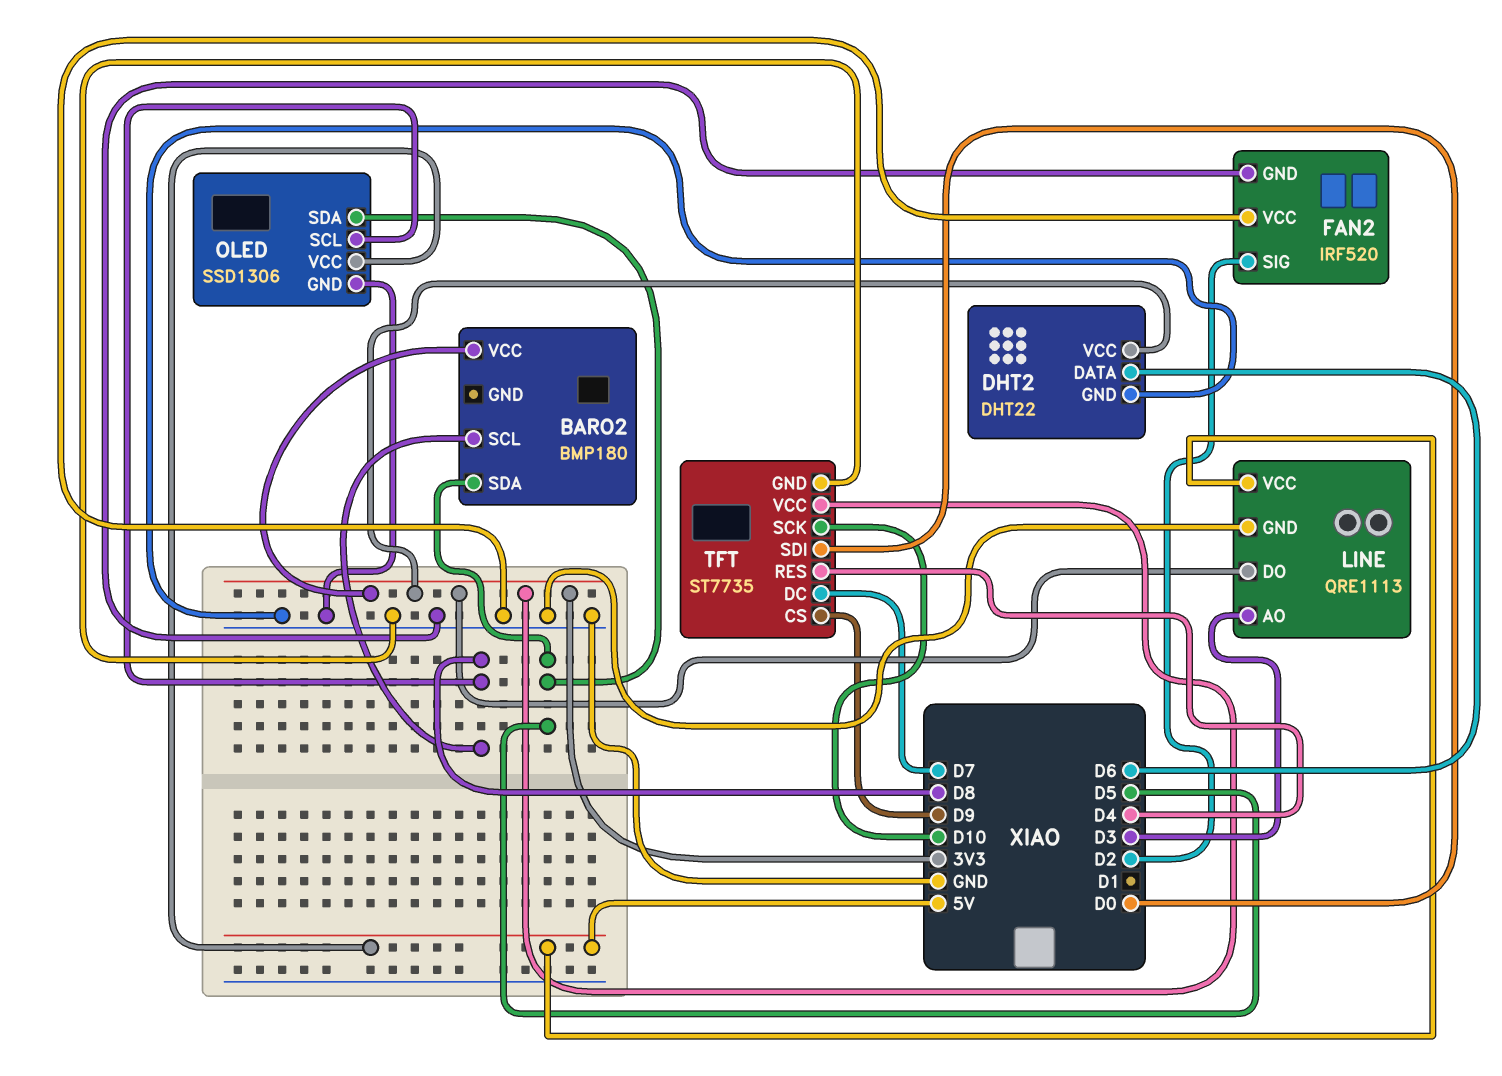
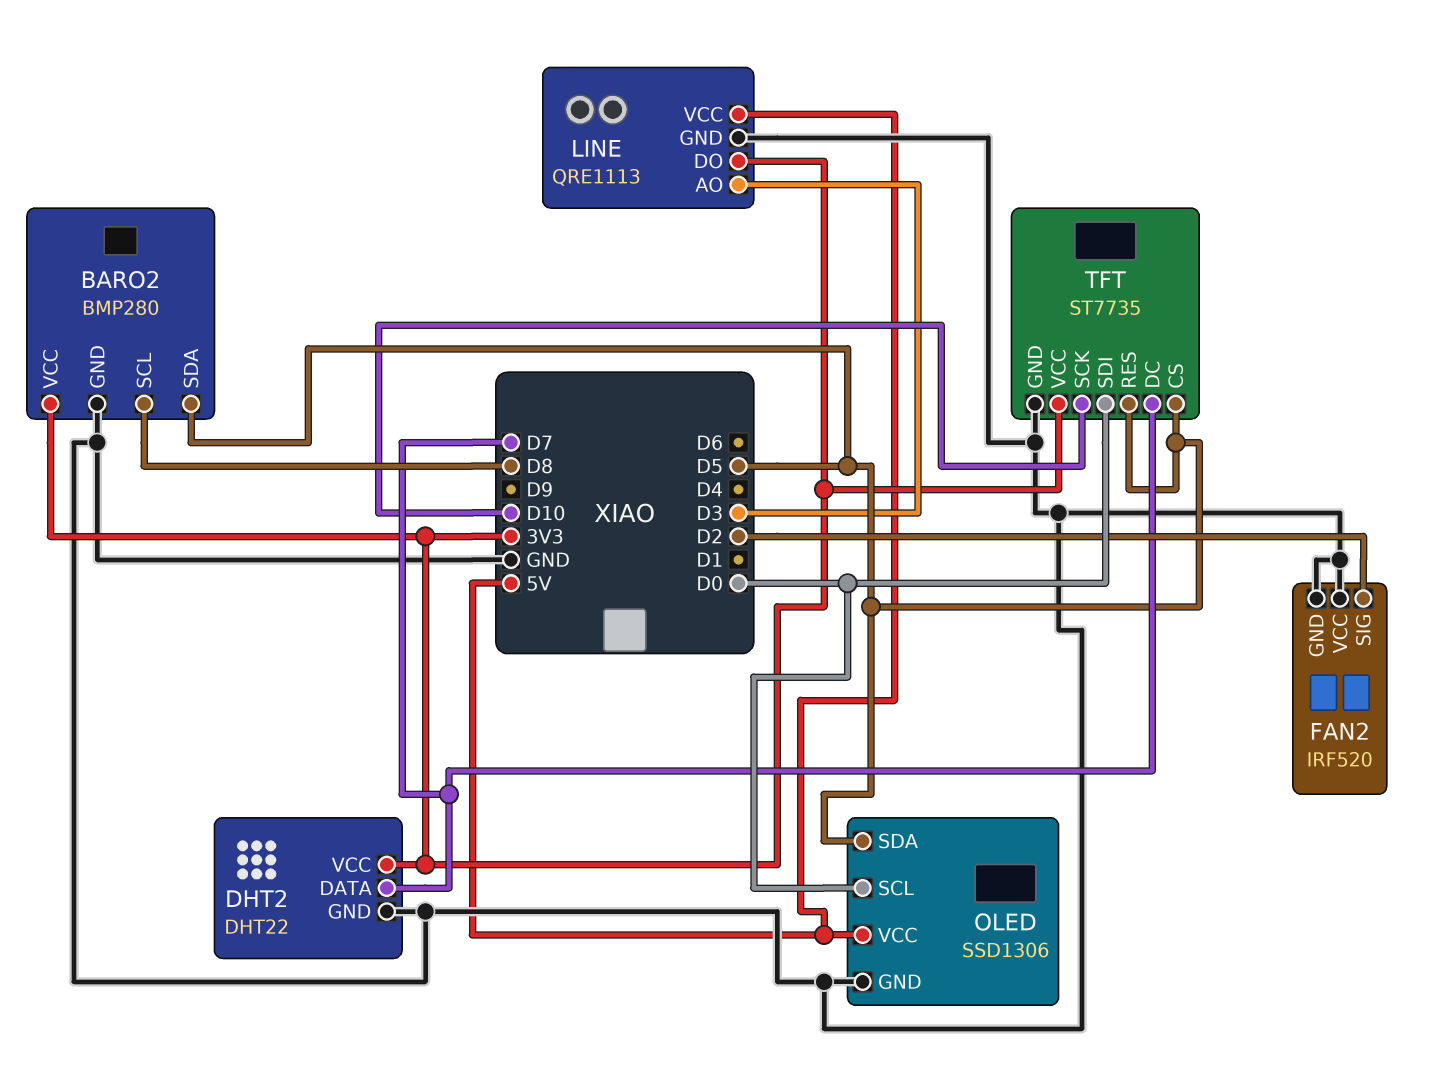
BARO2: BMP180 -> BMP280
BARO2 pin GND: none -> GND
DHT2 pin DATA: D6 -> D7
OLED pin SCL: D8 -> D0
TFT pin CS: D9 -> D5
TFT pin RES: D4 -> D5

